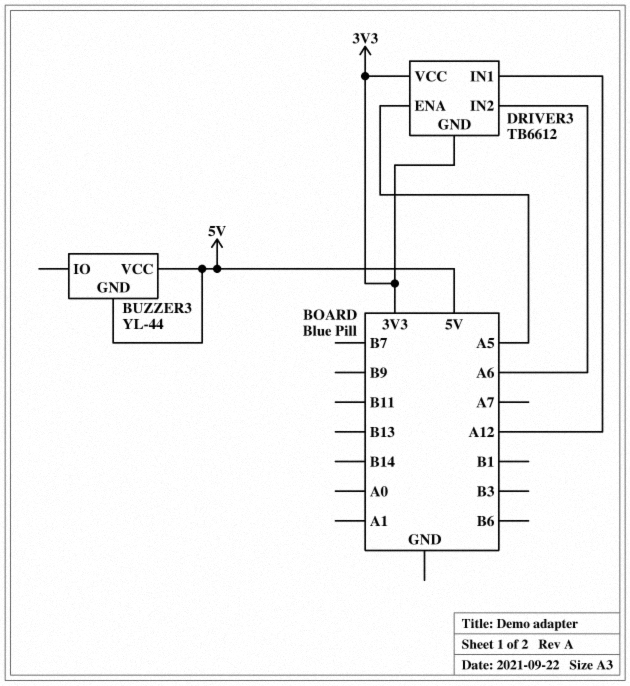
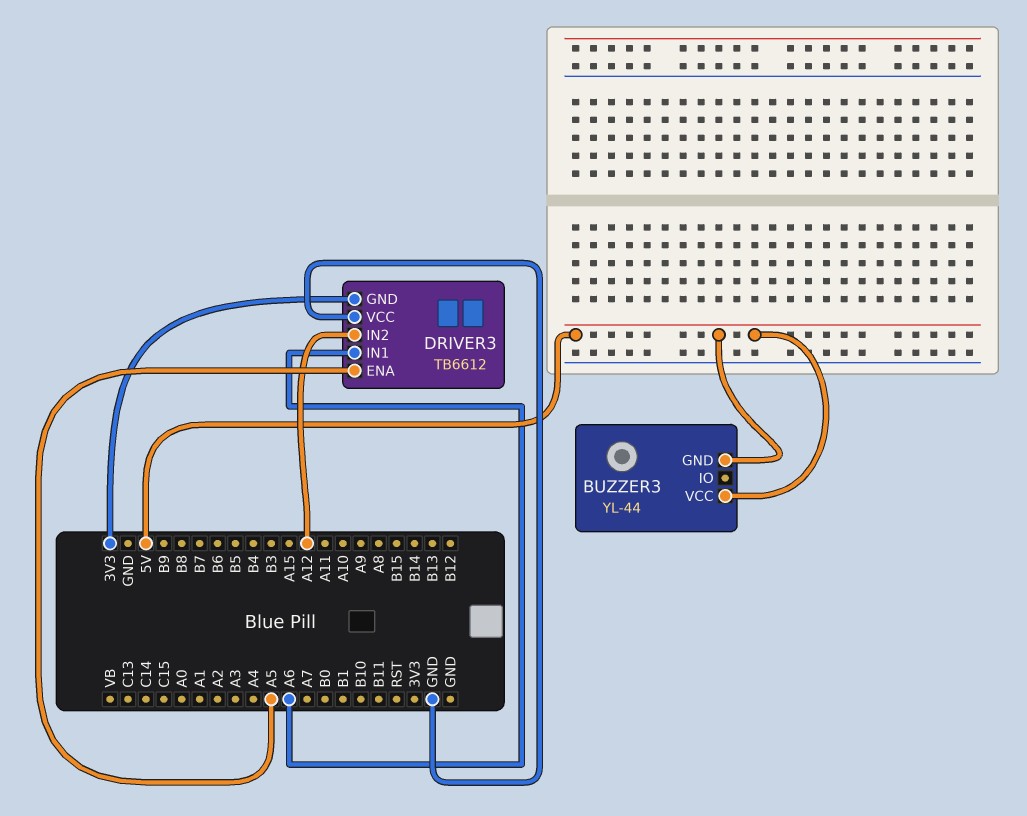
DRIVER3 pin IN1: A12 -> A6
DRIVER3 pin IN2: A6 -> A12
DRIVER3 pin VCC: 3V3 -> GND

